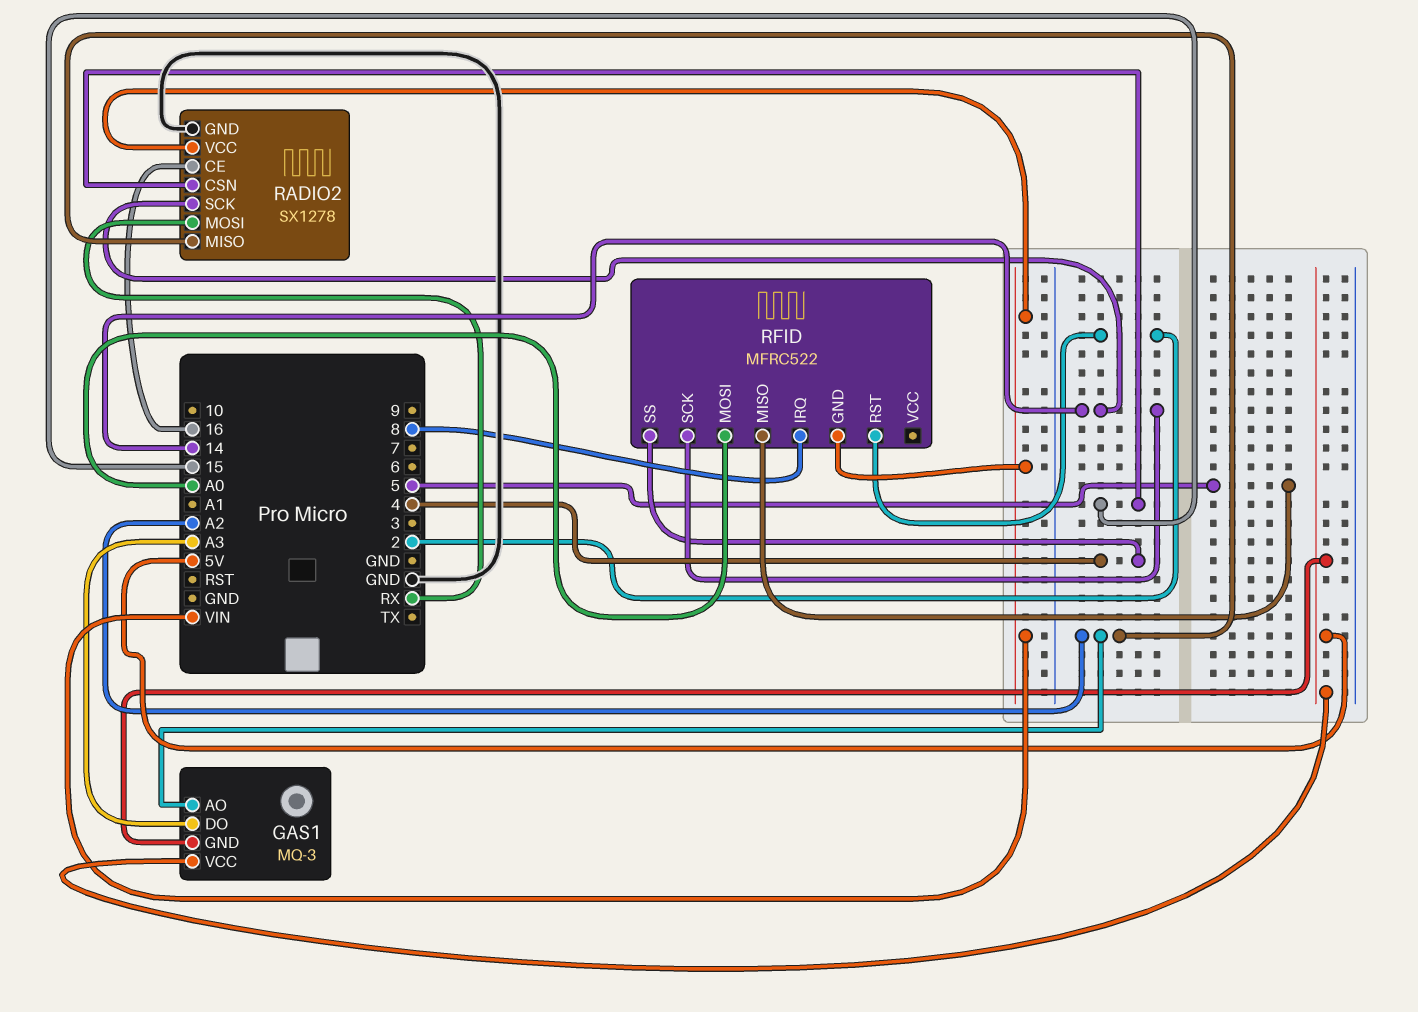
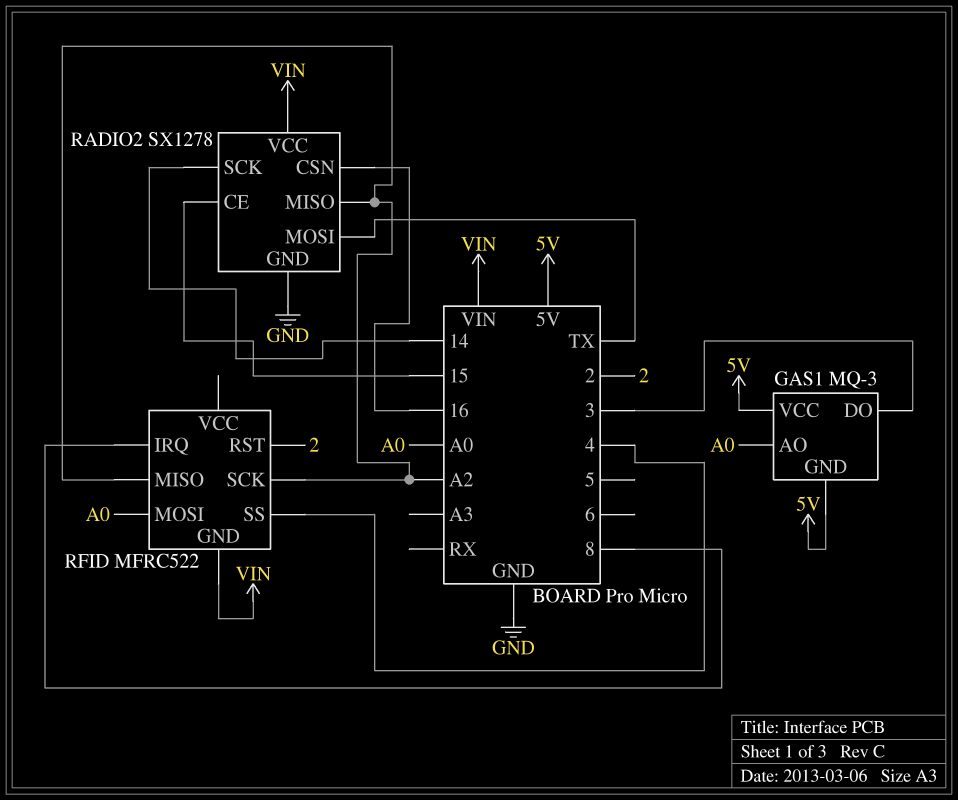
GAS1 pin AO: A2 -> A0
GAS1 pin DO: A3 -> 3
RADIO2 pin CE: 16 -> 15
RADIO2 pin CSN: 15 -> 16
RADIO2 pin MOSI: RX -> TX
RFID pin MISO: 5 -> A2
RFID pin SCK: 14 -> A2

